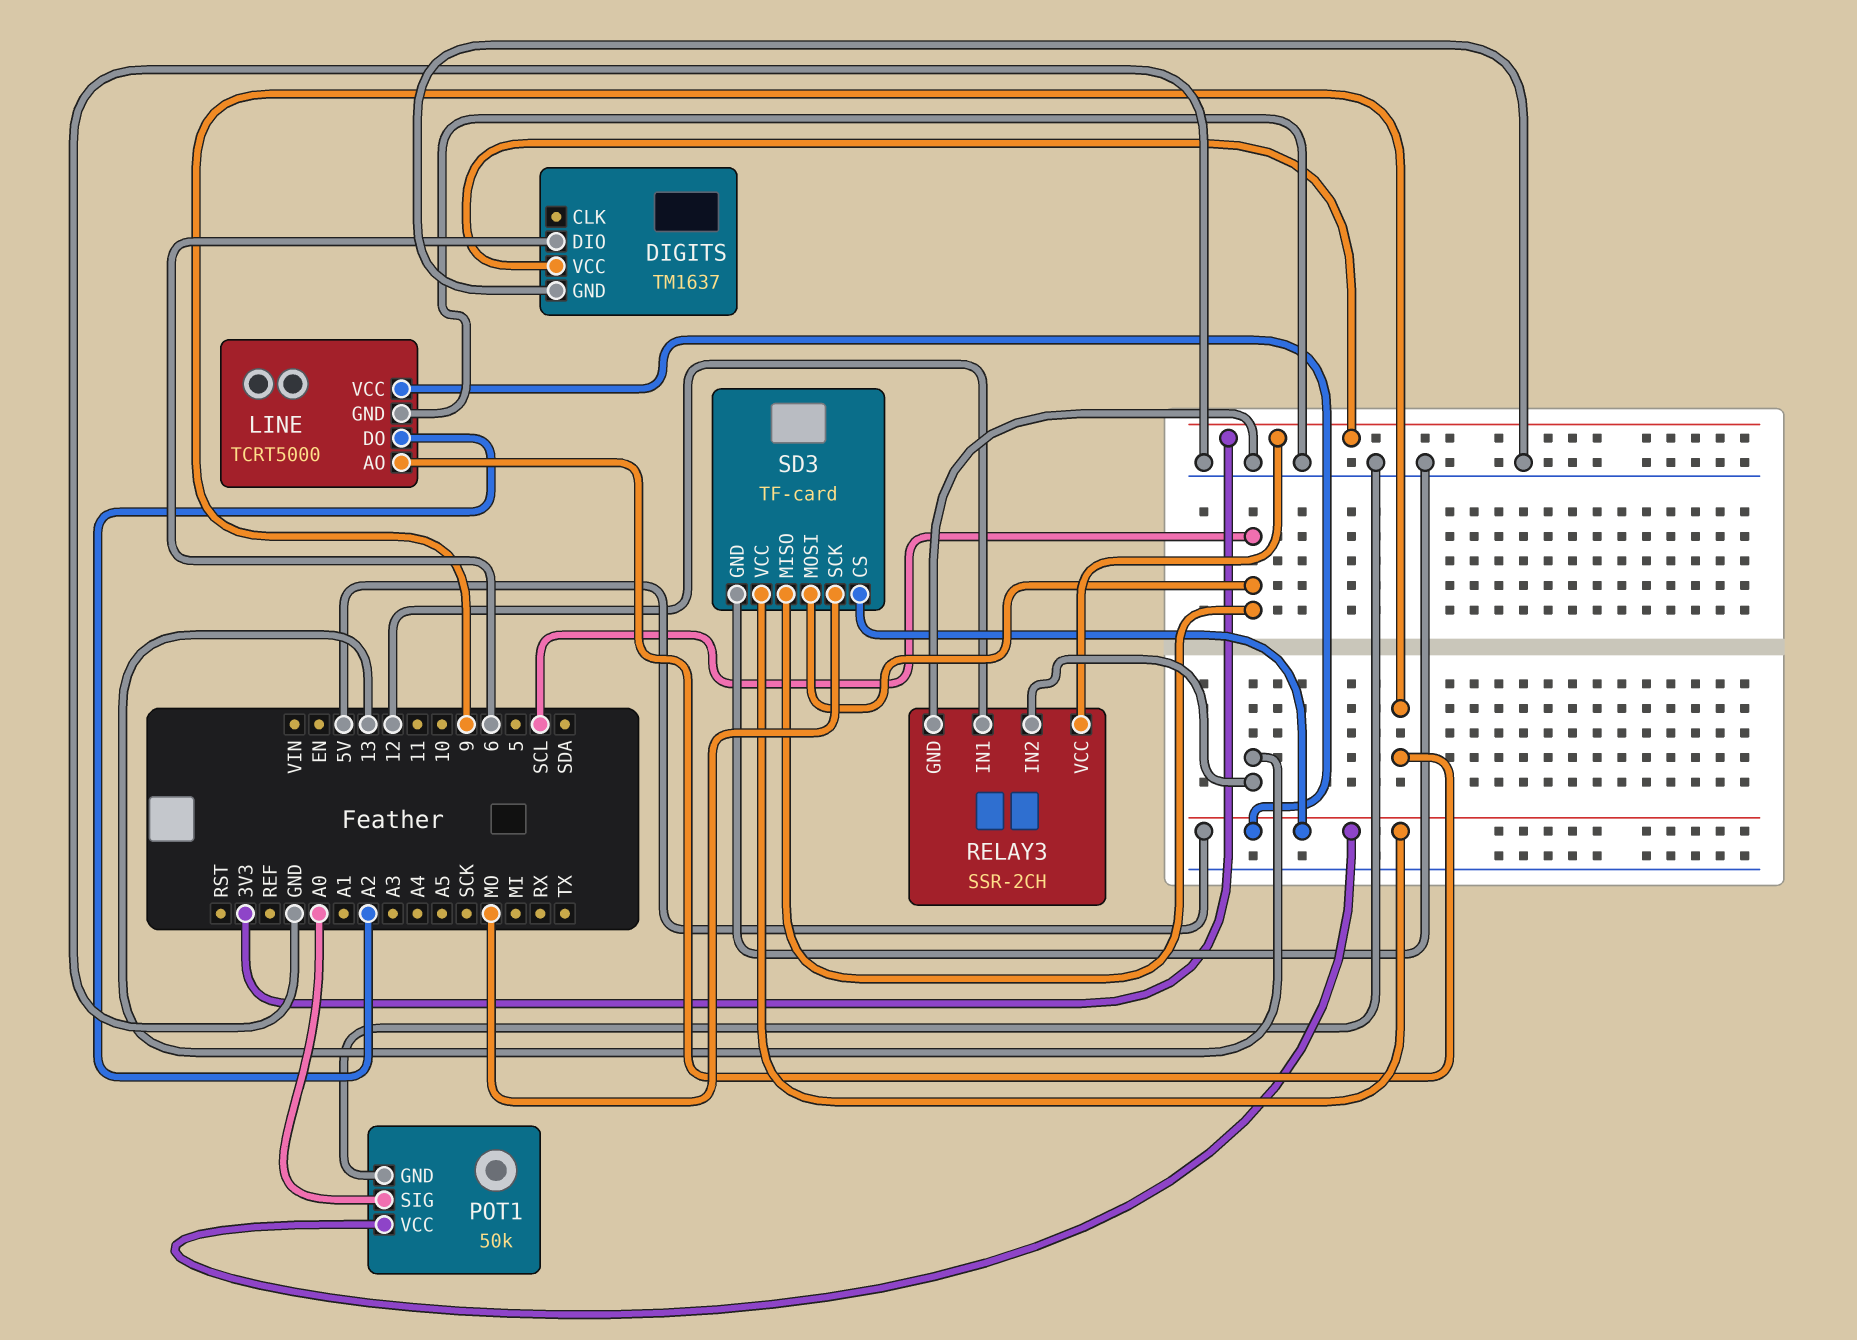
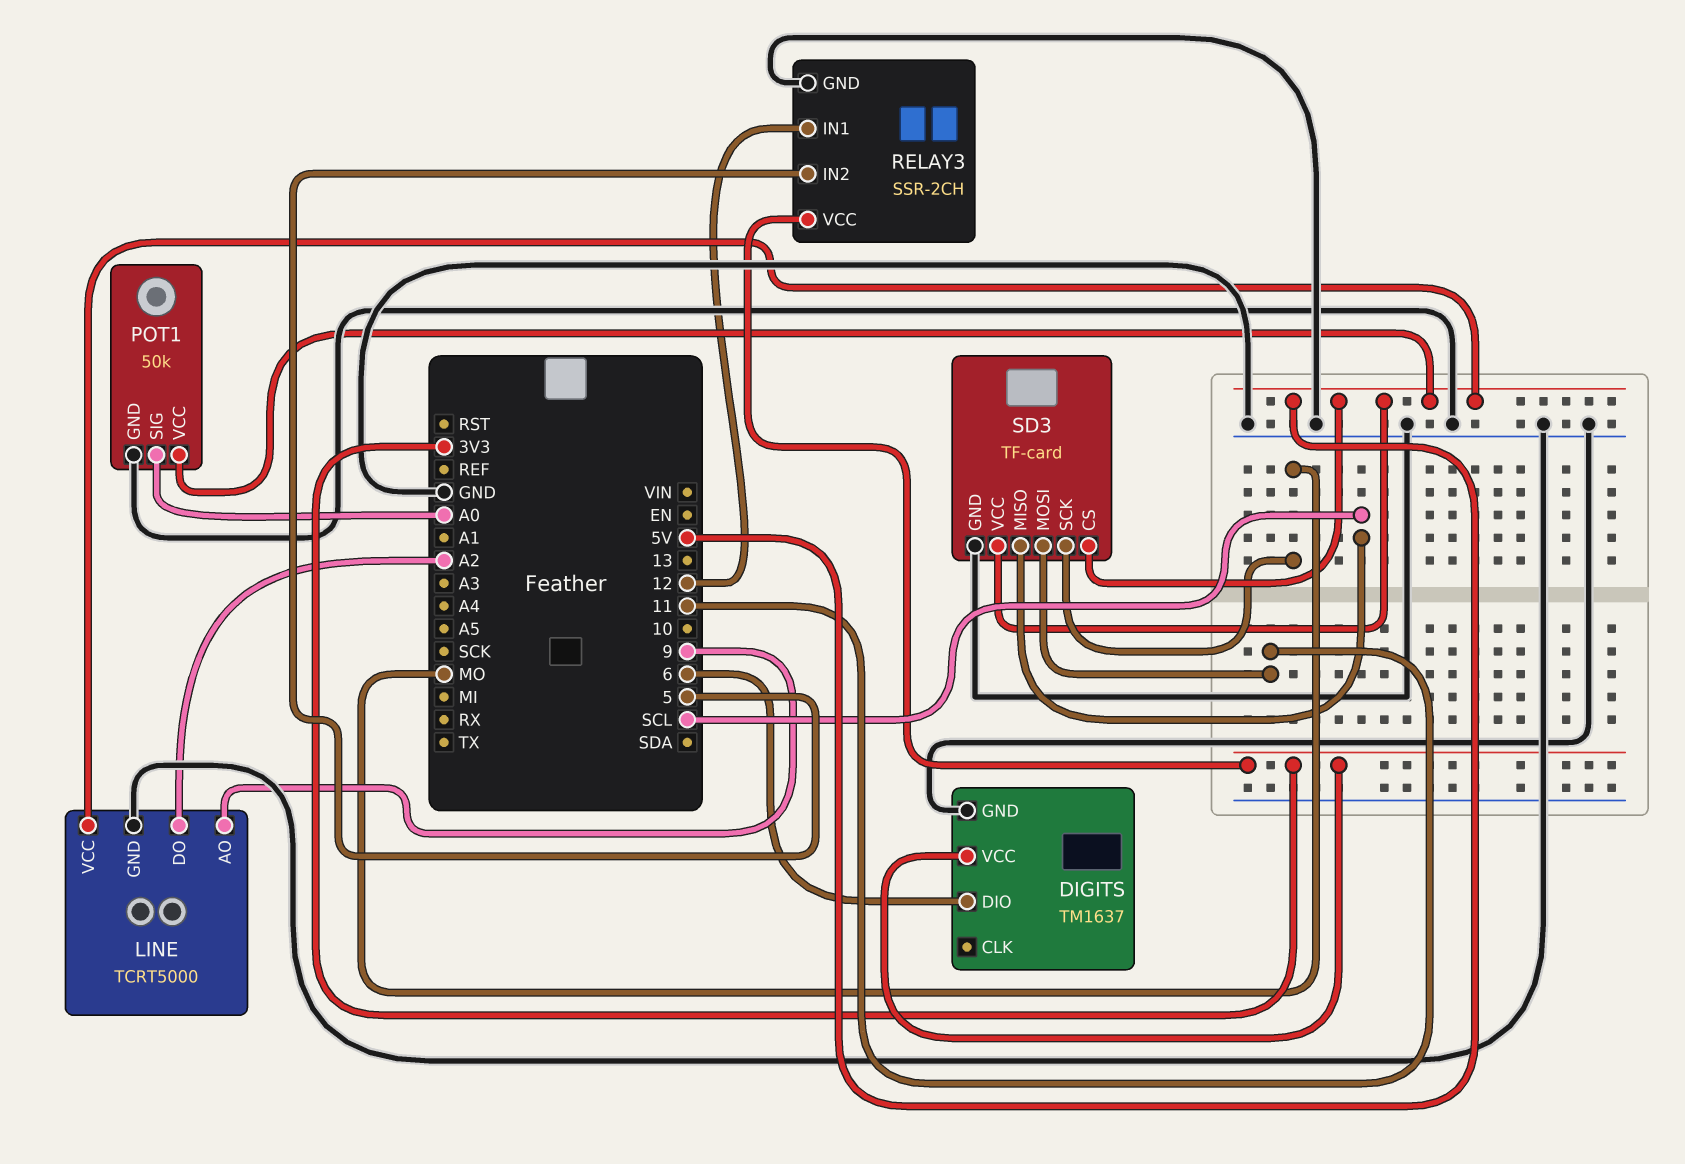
RELAY3 pin IN2: 13 -> 5
SD3 pin MOSI: SCL -> 11

